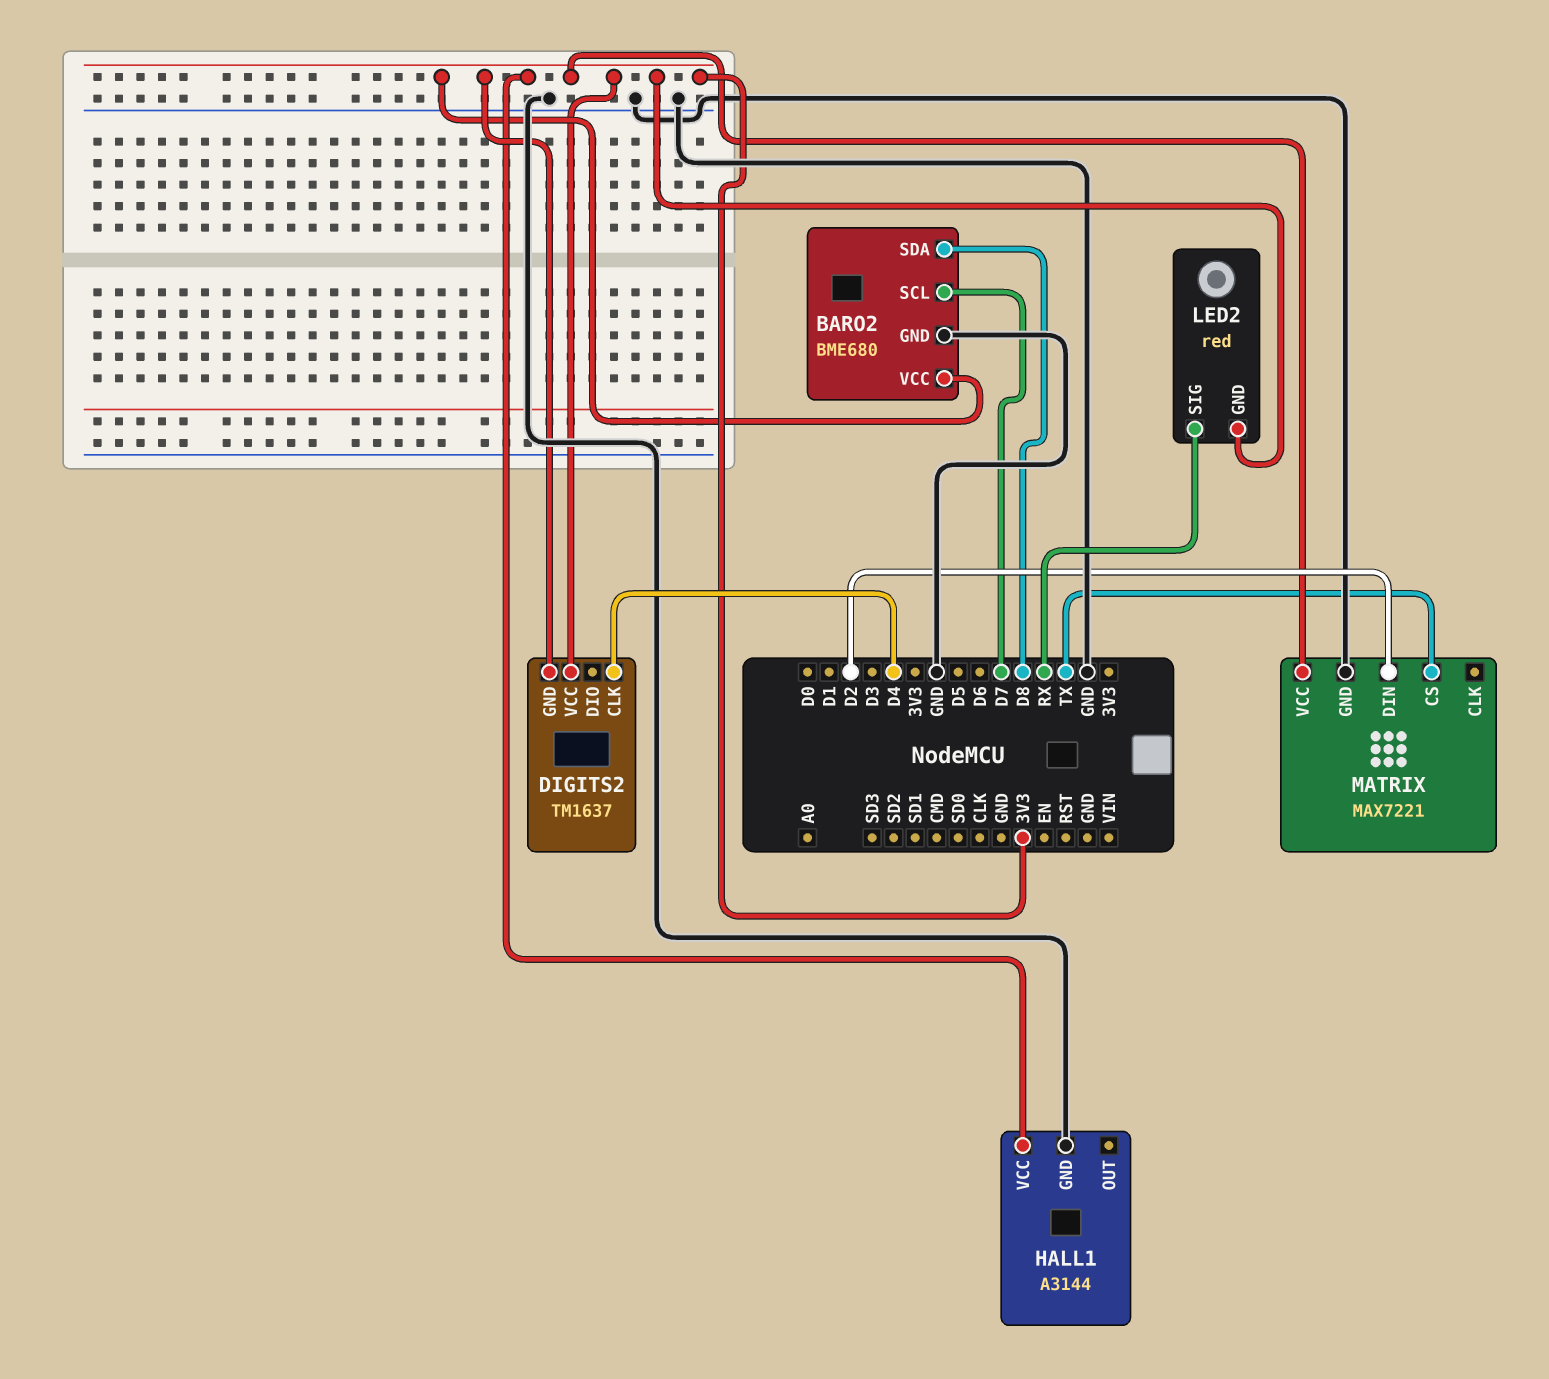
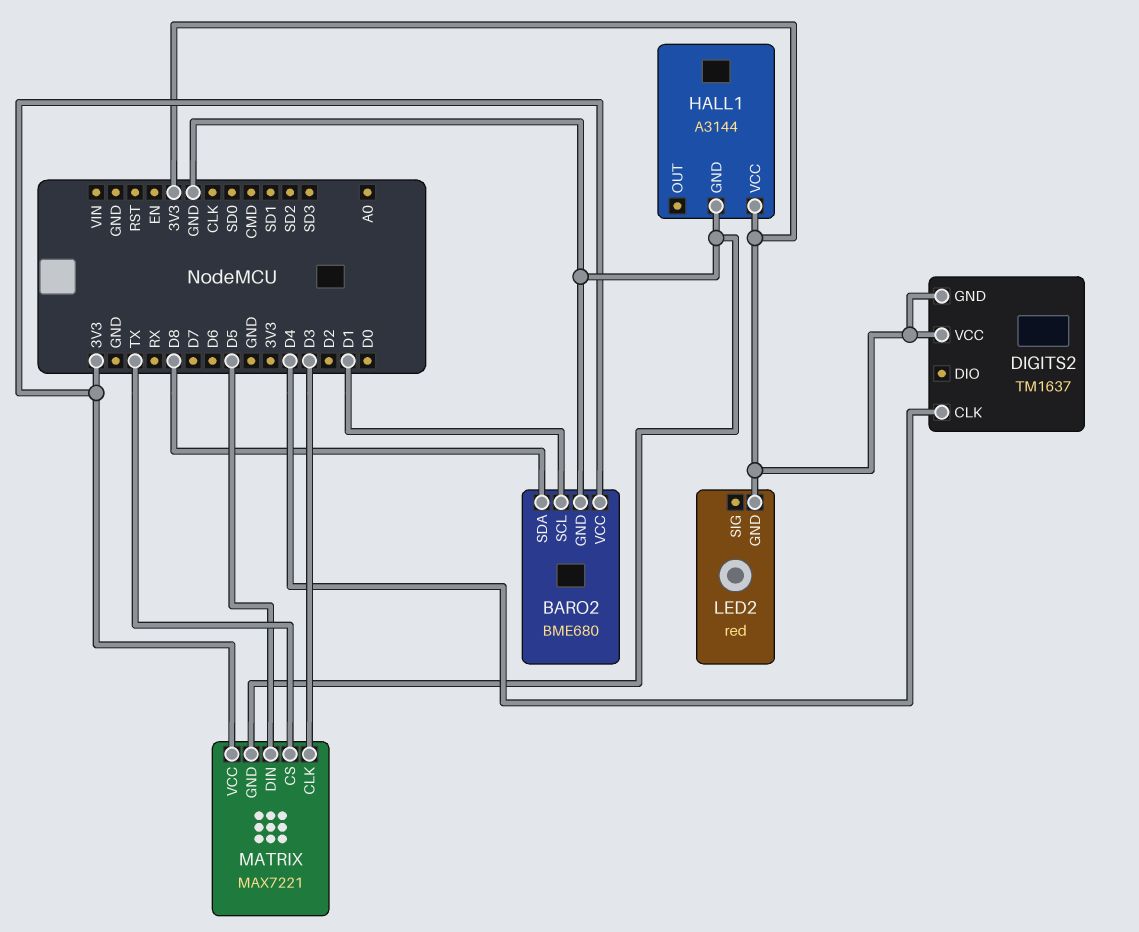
BARO2 pin SCL: D7 -> D1
LED2 pin SIG: RX -> none
MATRIX pin CLK: none -> D3
MATRIX pin DIN: D2 -> D5

